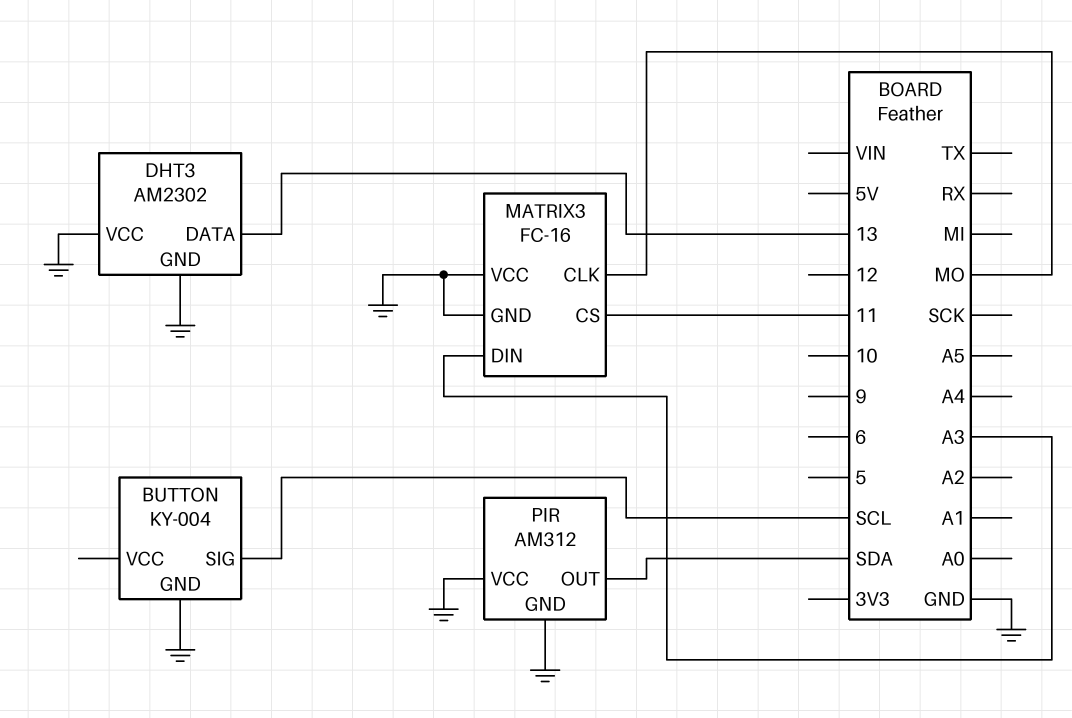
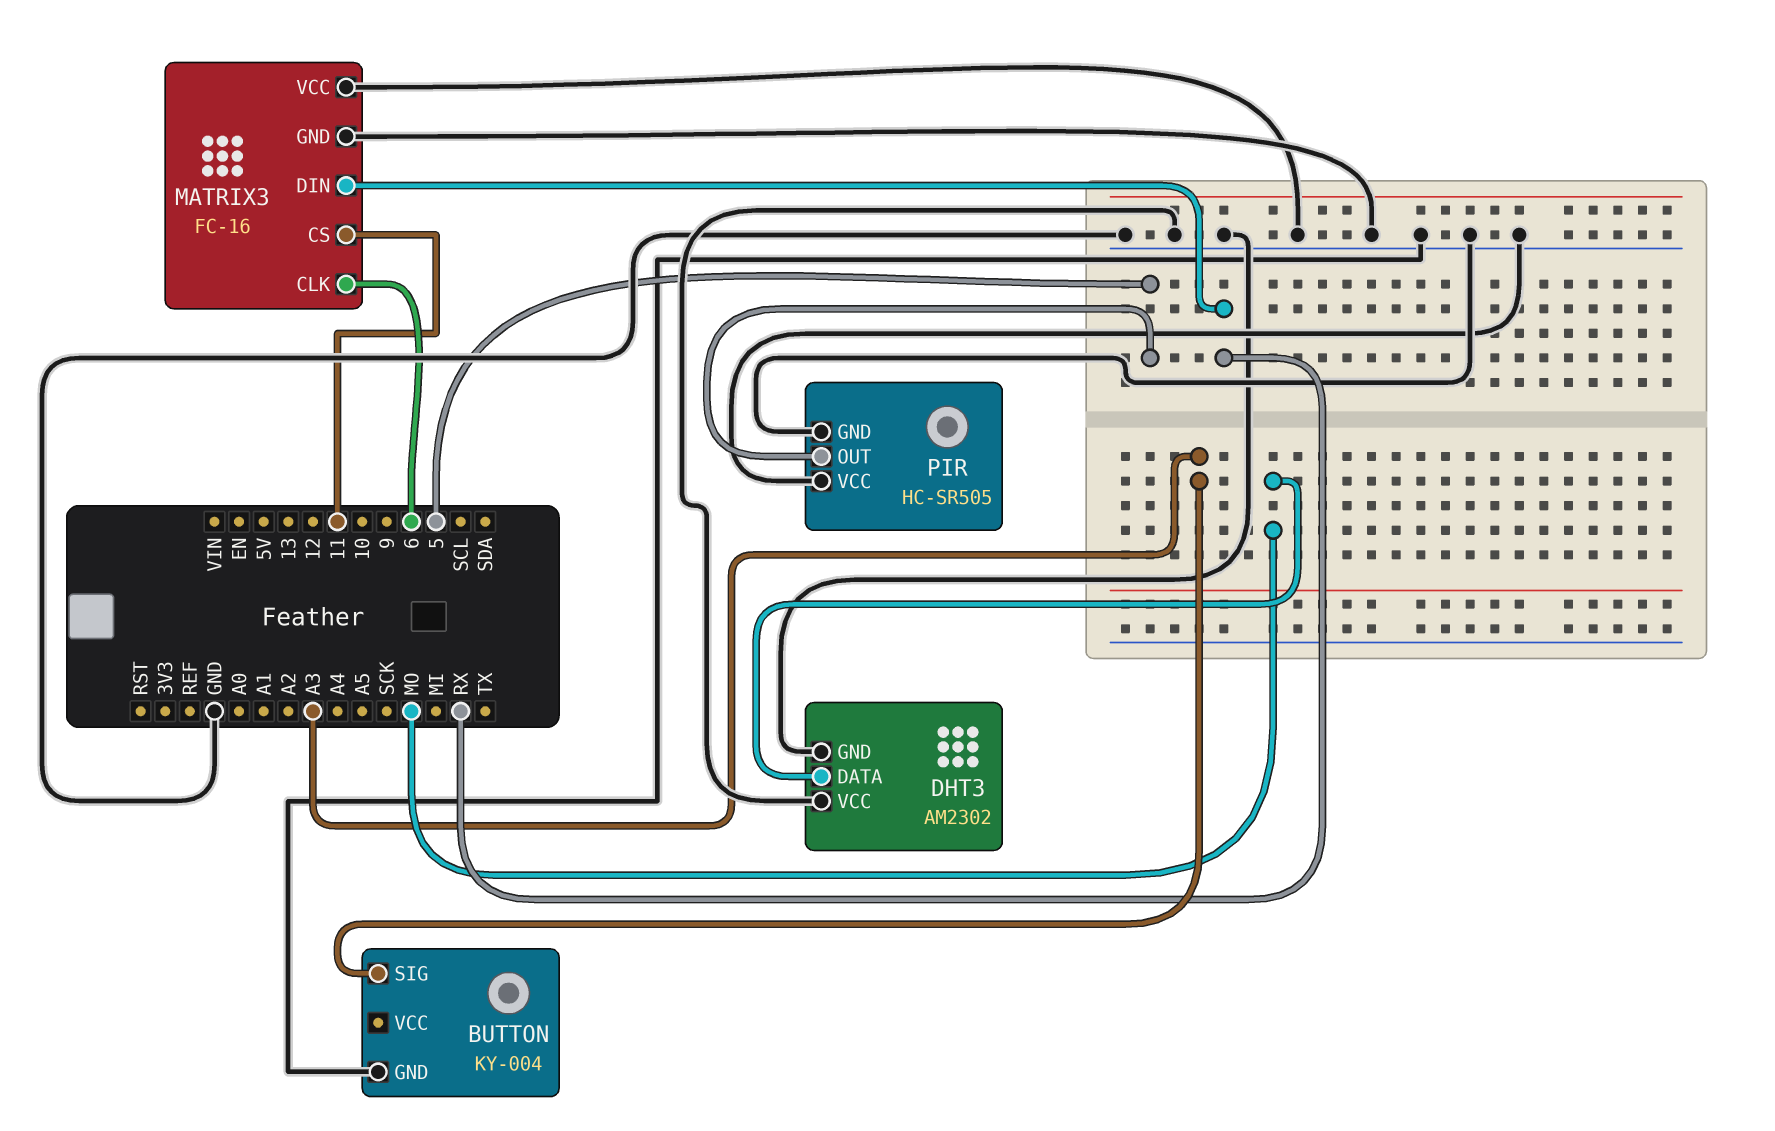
BUTTON pin SIG: SCL -> A3
DHT3 pin DATA: 13 -> MO
MATRIX3 pin CLK: MO -> 6
MATRIX3 pin DIN: A3 -> RX
PIR: AM312 -> HC-SR505
PIR pin OUT: SDA -> 5

